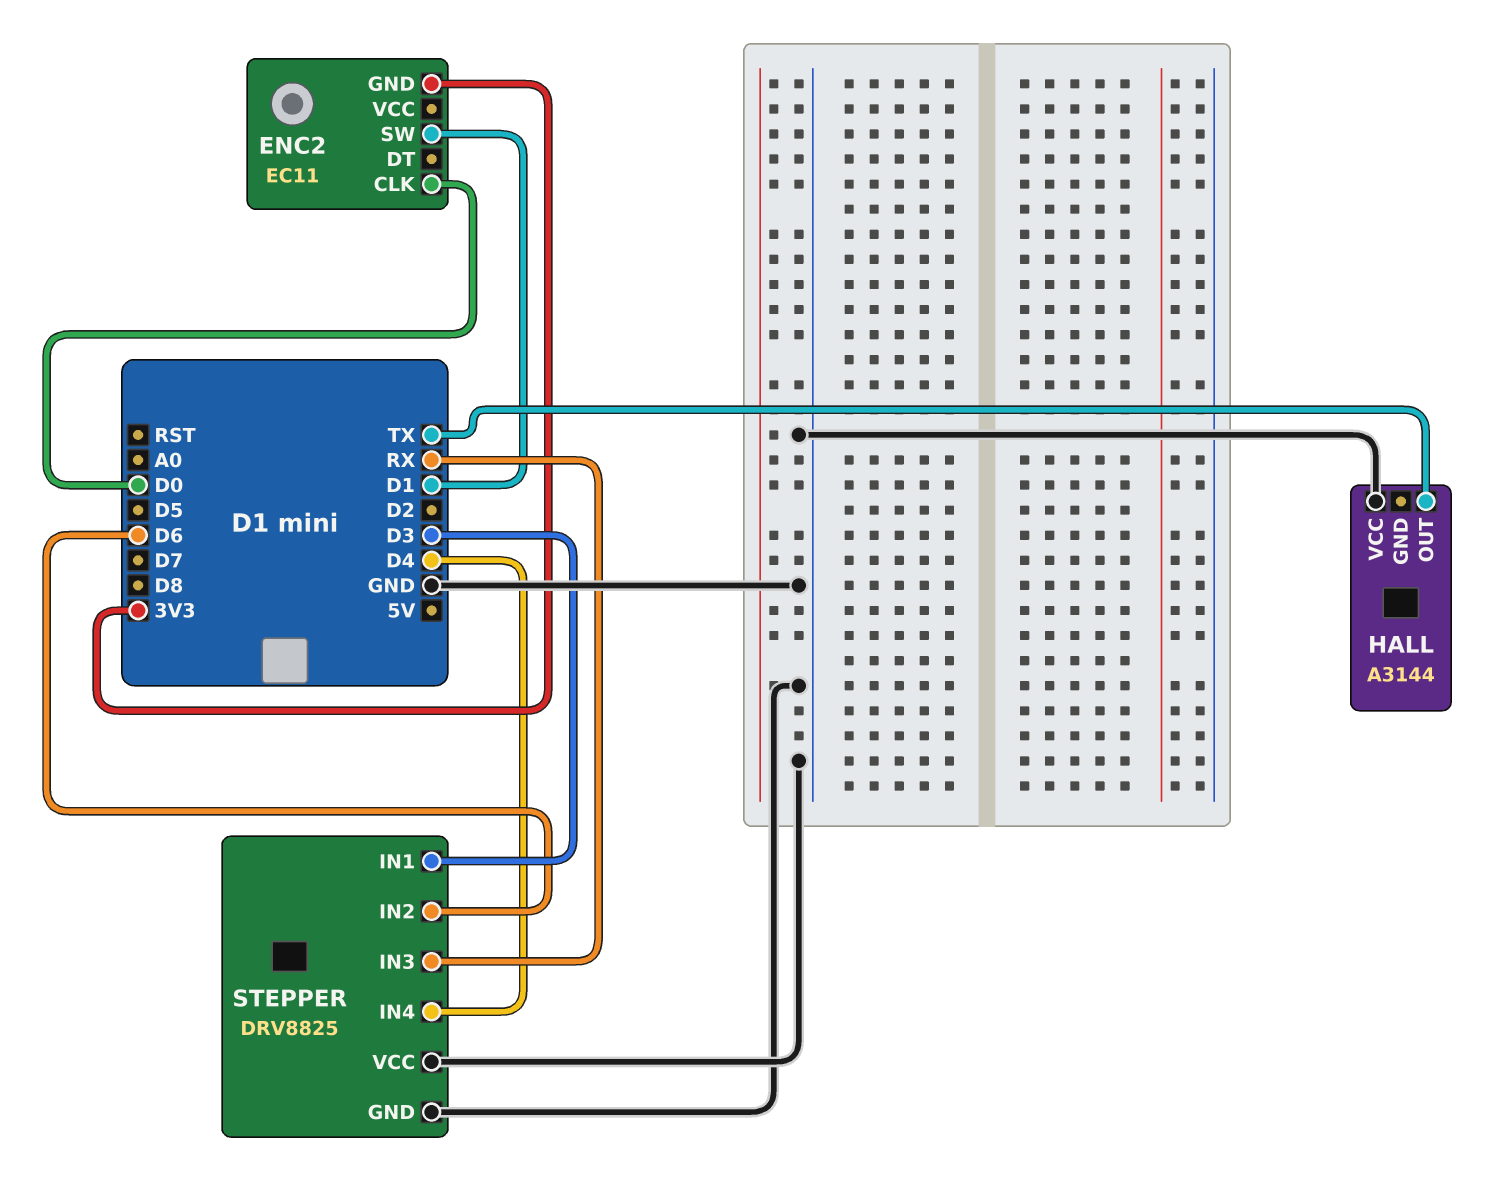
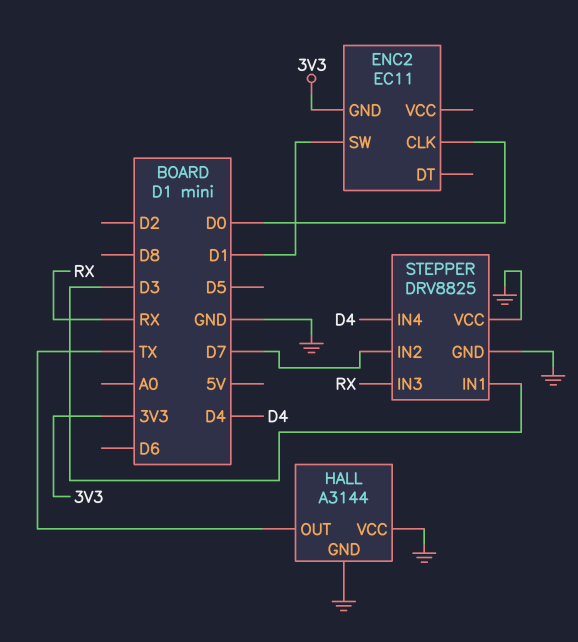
HALL pin GND: none -> GND
STEPPER pin IN2: D6 -> D7

